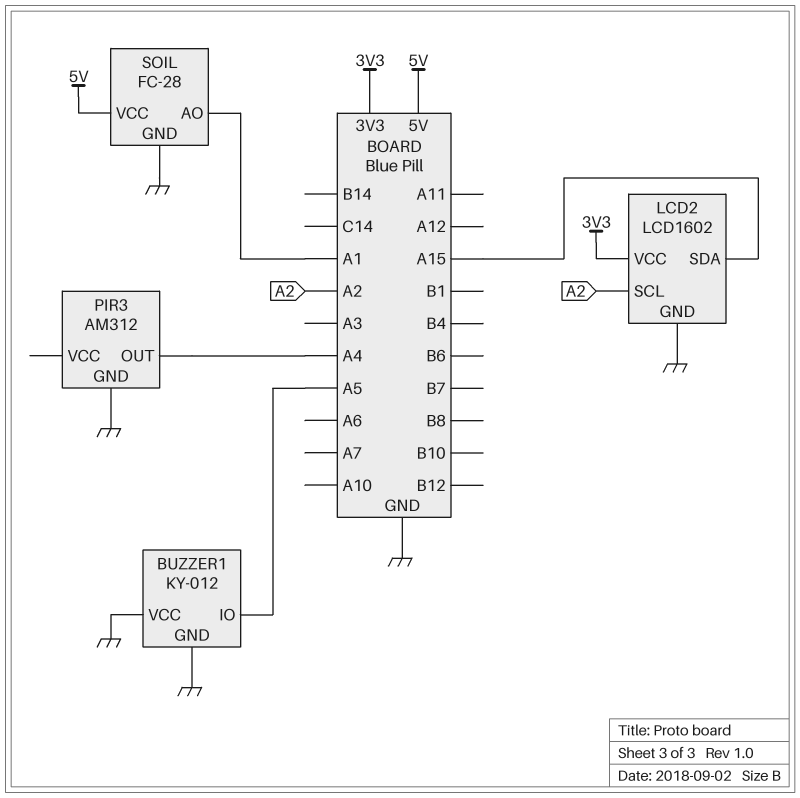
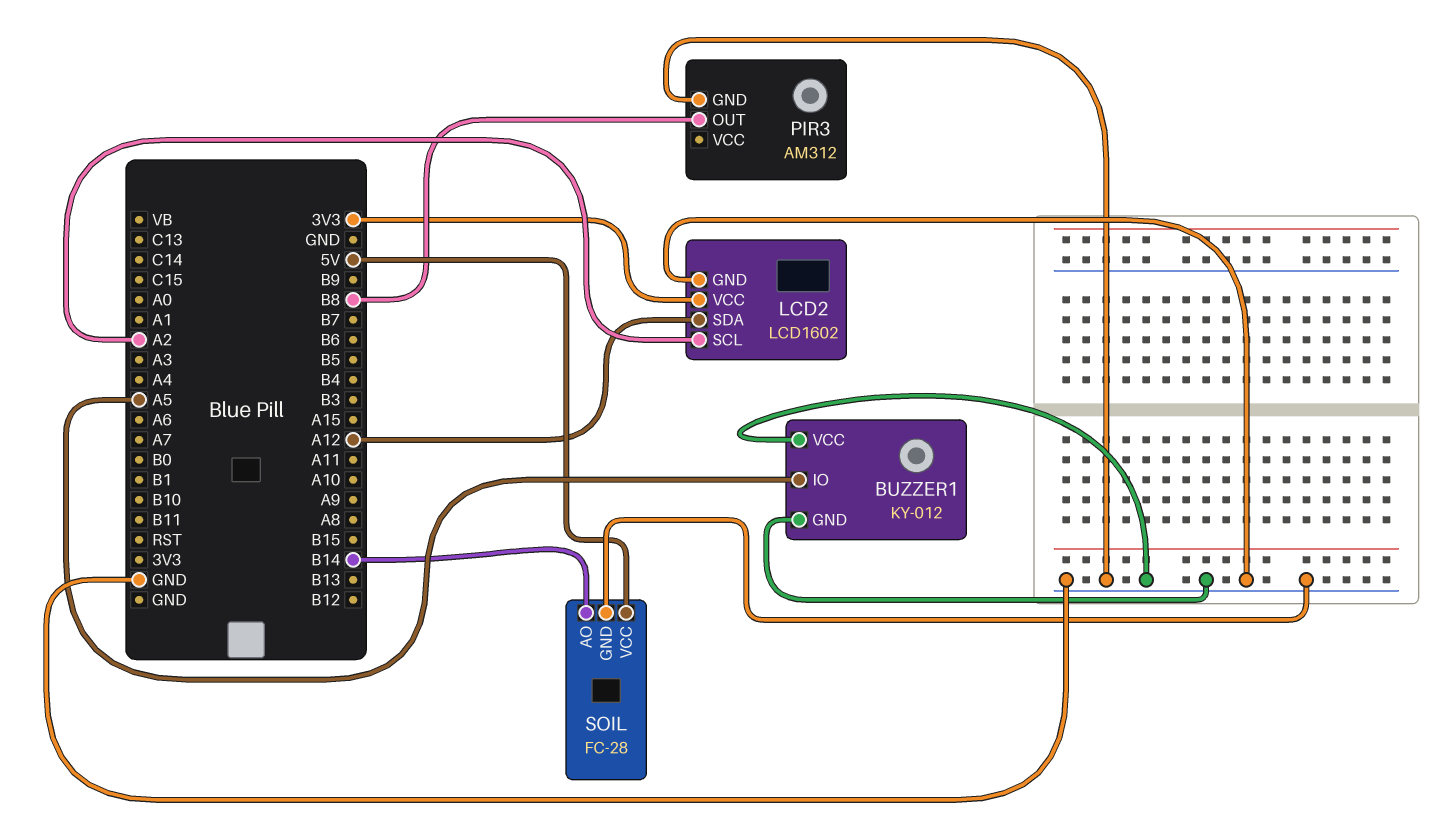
LCD2 pin SDA: A15 -> A12
PIR3 pin OUT: A4 -> B8
SOIL pin AO: A1 -> B14

